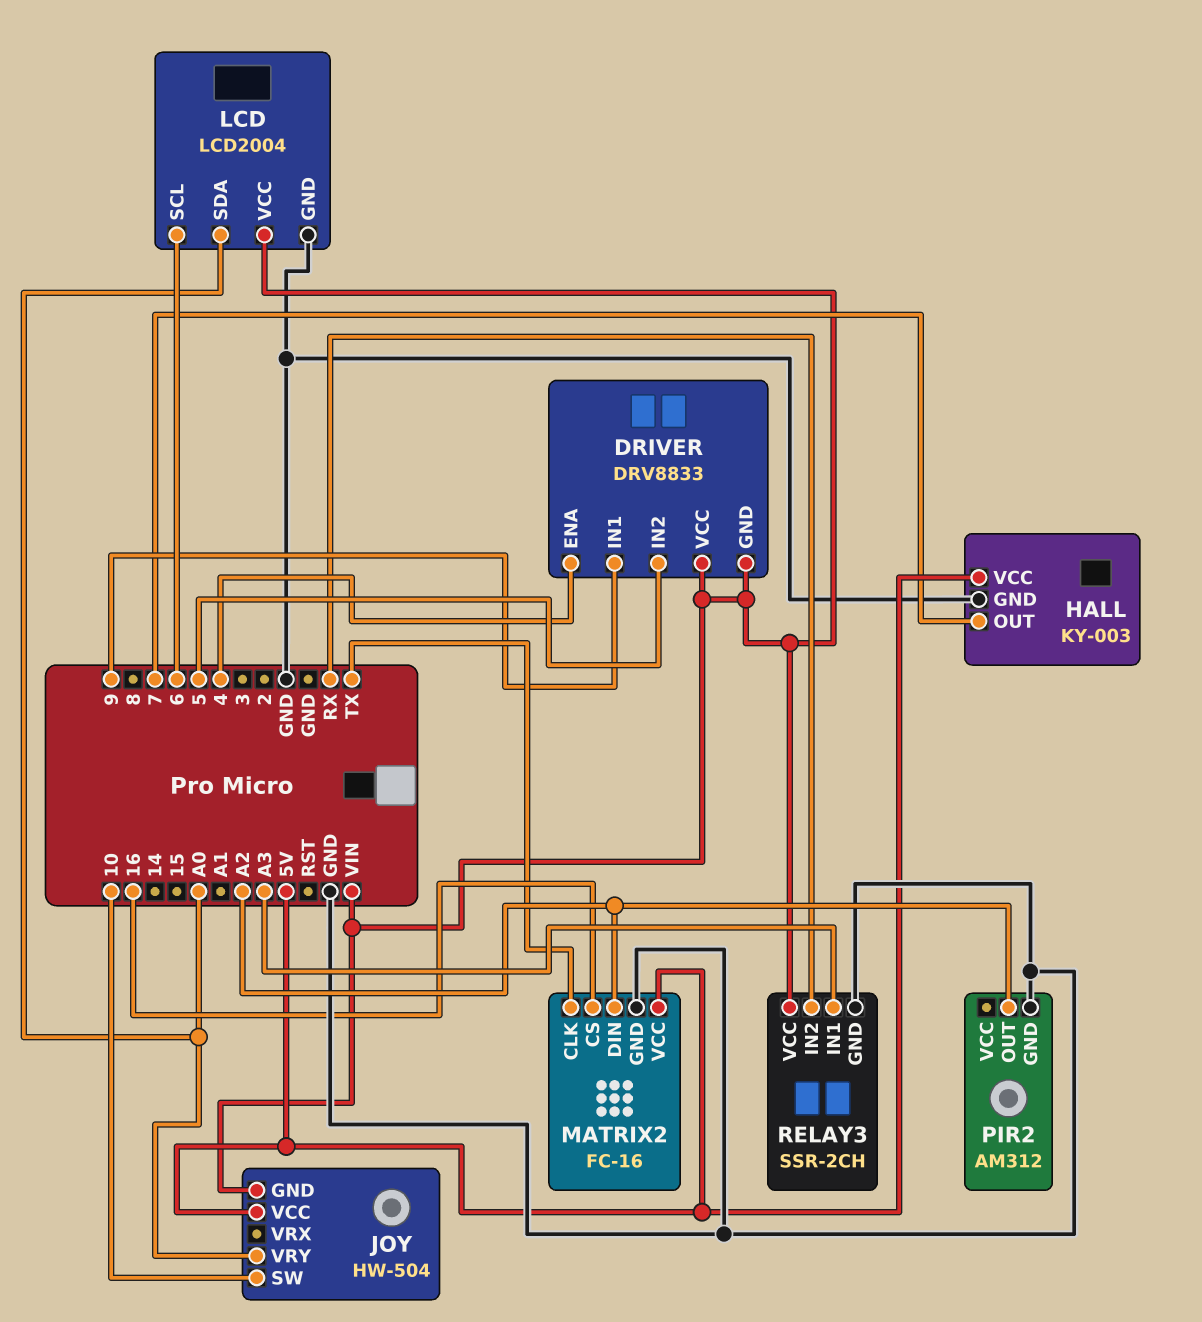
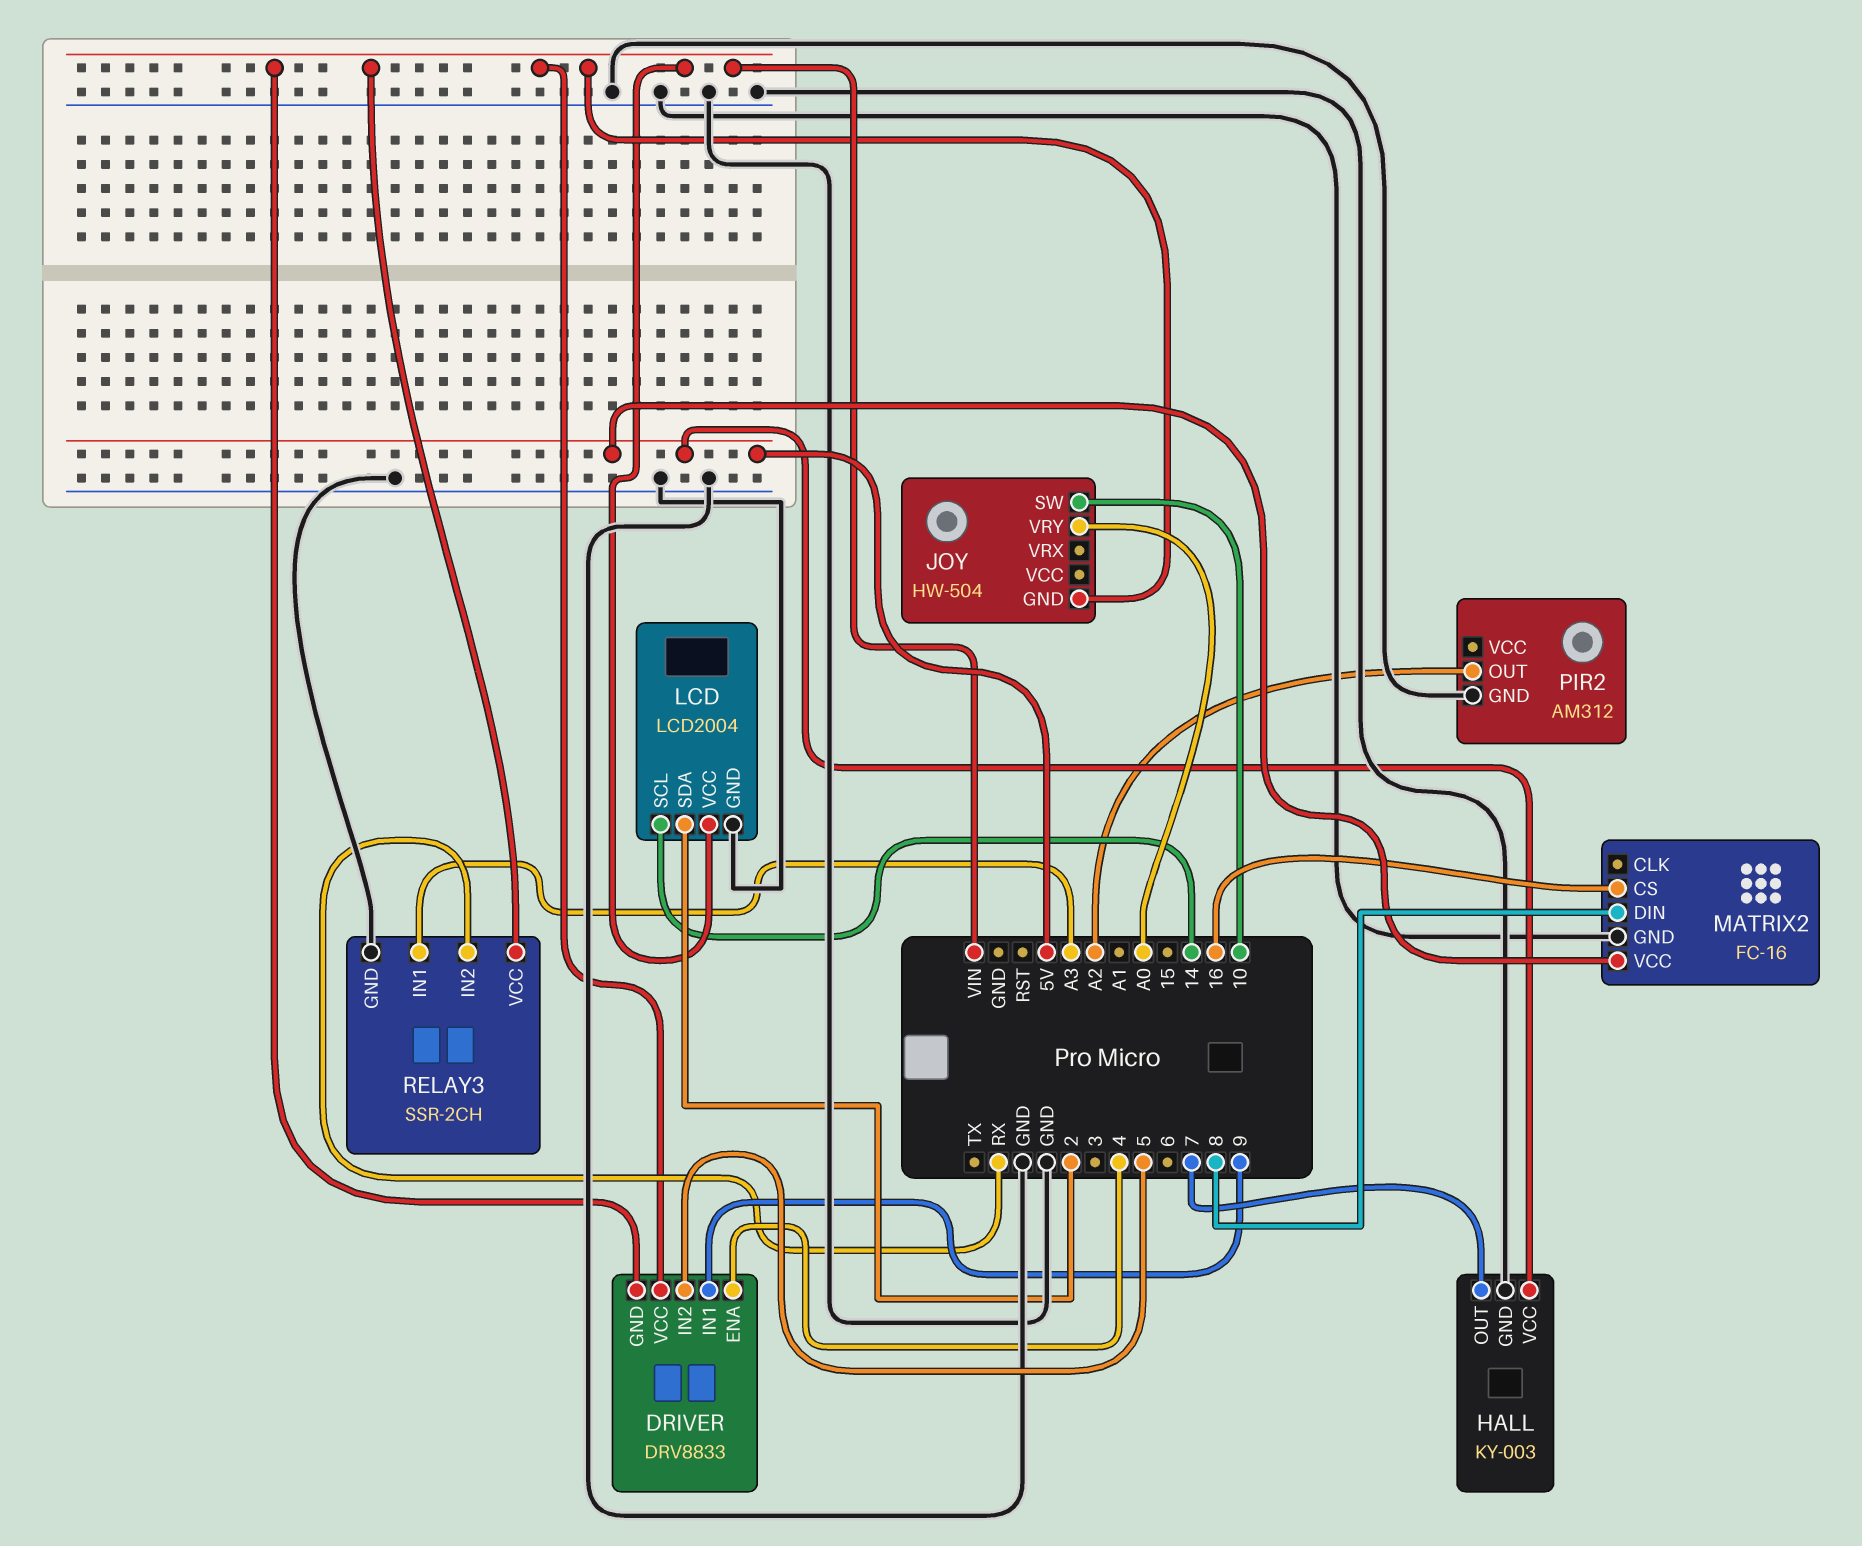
JOY pin VCC: 5V -> none
LCD pin SCL: 6 -> 14
LCD pin SDA: A0 -> 2
MATRIX2 pin CLK: TX -> none
MATRIX2 pin DIN: A2 -> 8

